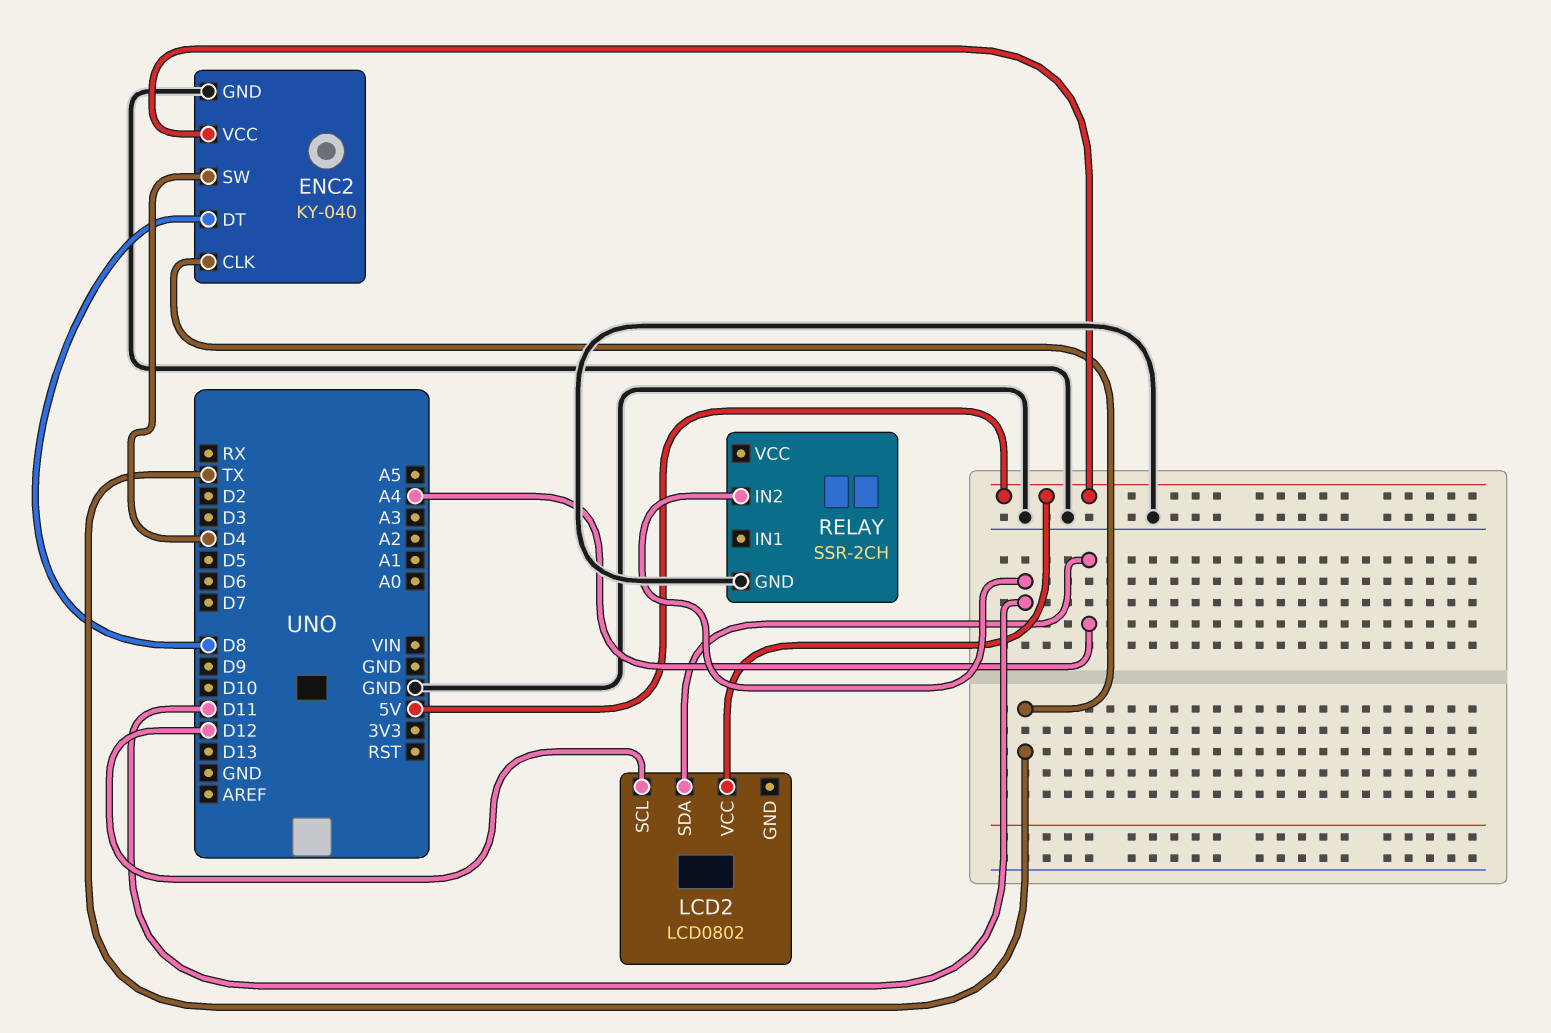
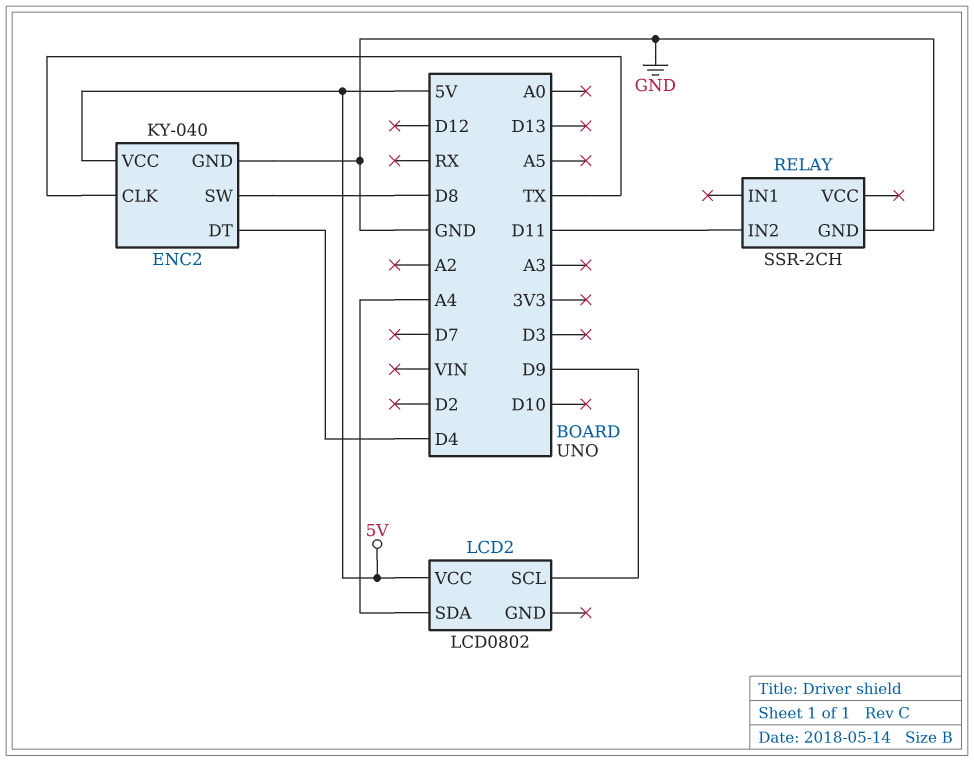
ENC2 pin DT: D8 -> D4
ENC2 pin SW: D4 -> D8
LCD2 pin SCL: D12 -> D9

